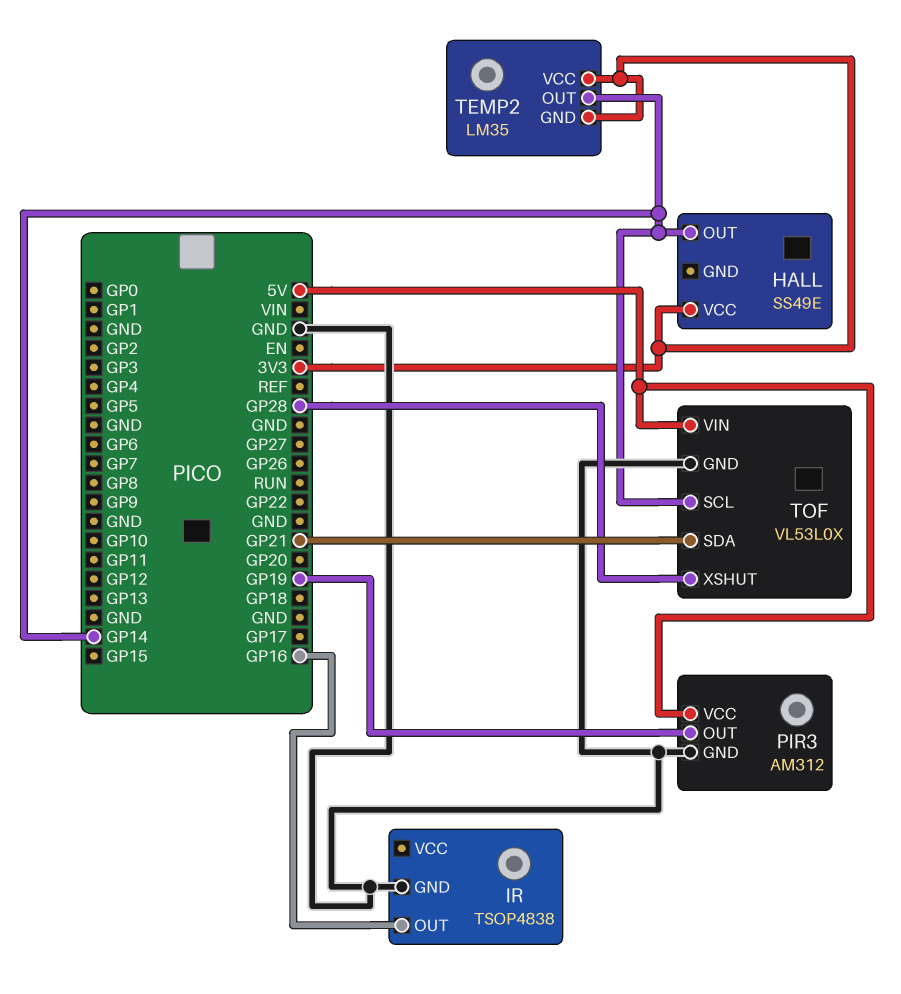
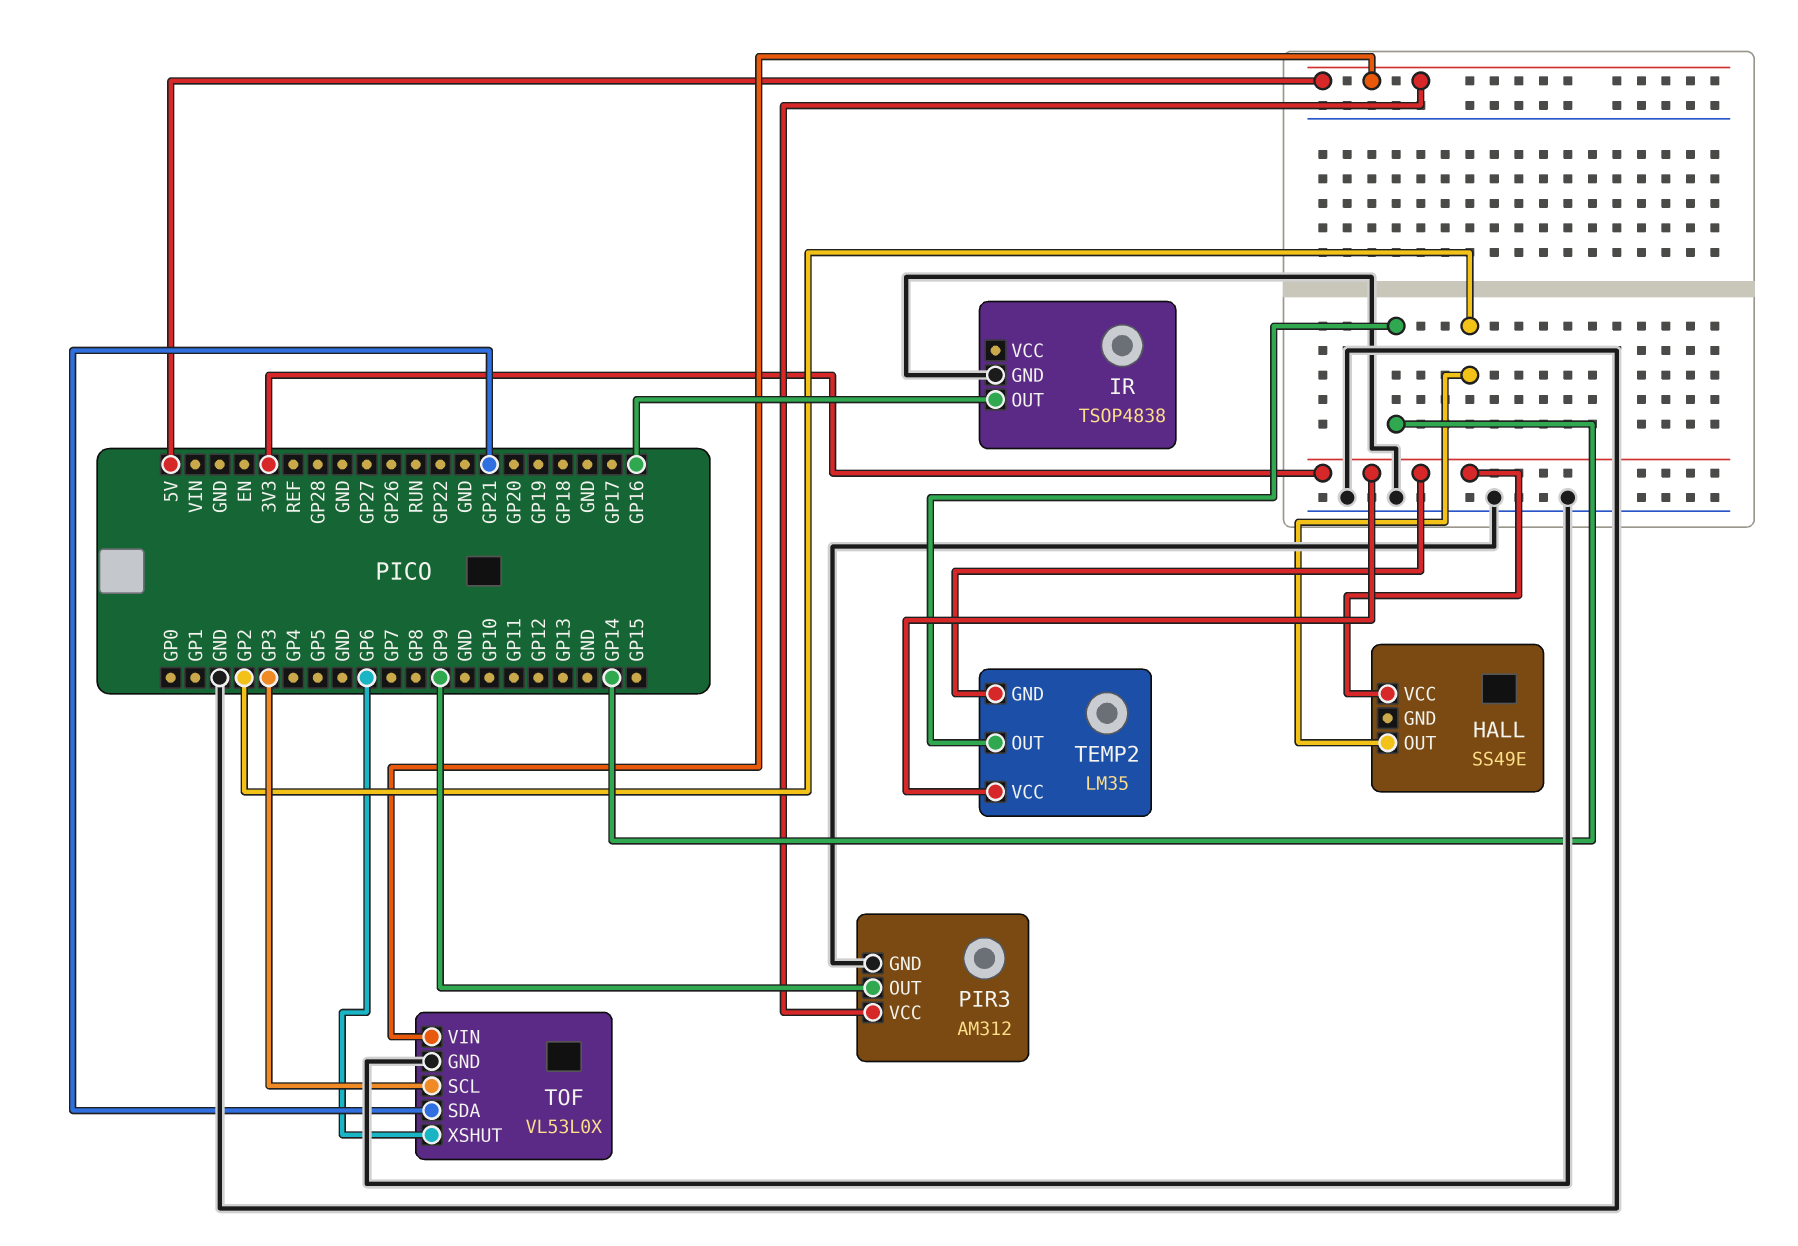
HALL pin OUT: GP14 -> GP2
PIR3 pin OUT: GP19 -> GP9
TOF pin SCL: GP14 -> GP3
TOF pin XSHUT: GP28 -> GP6

